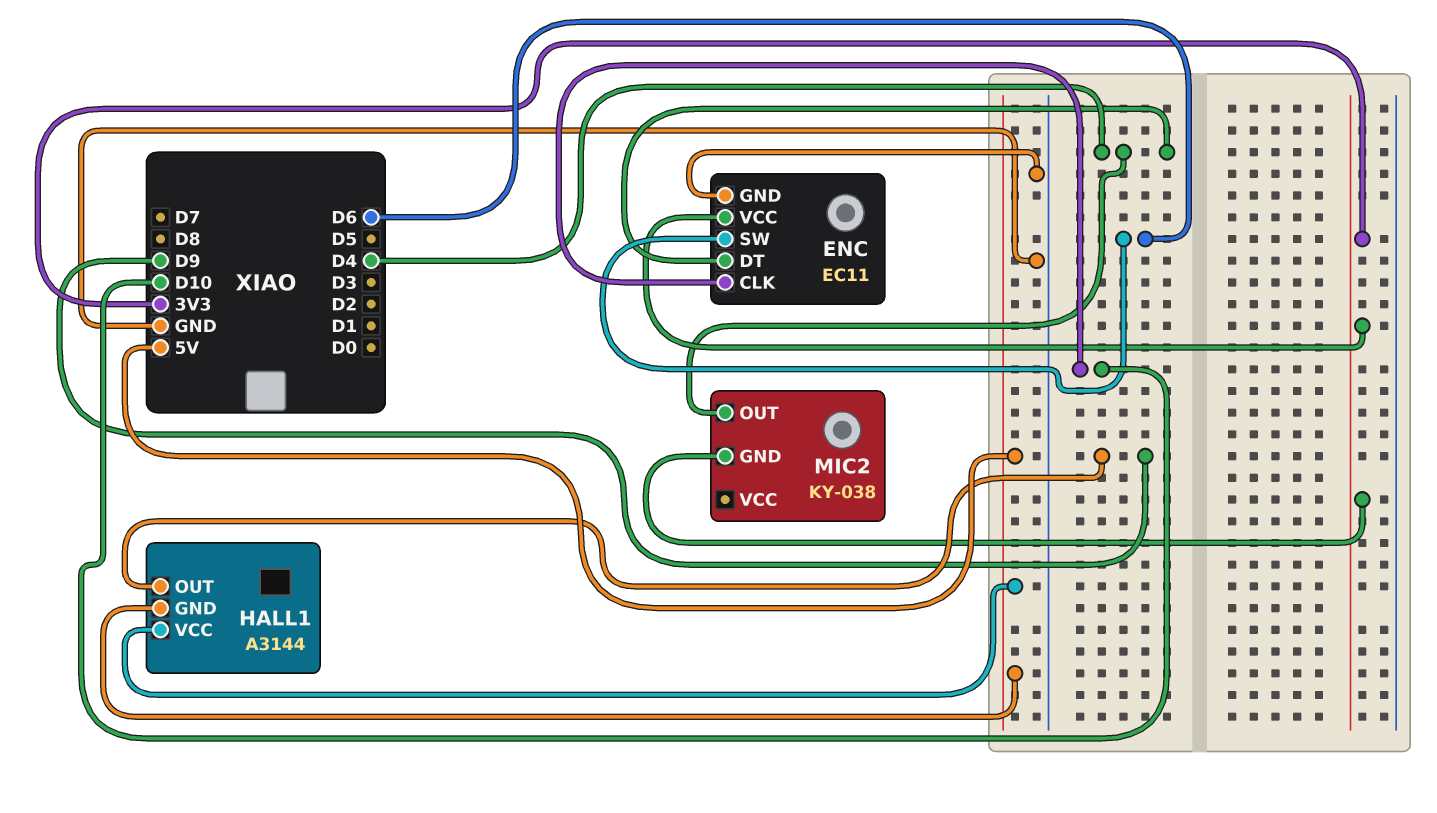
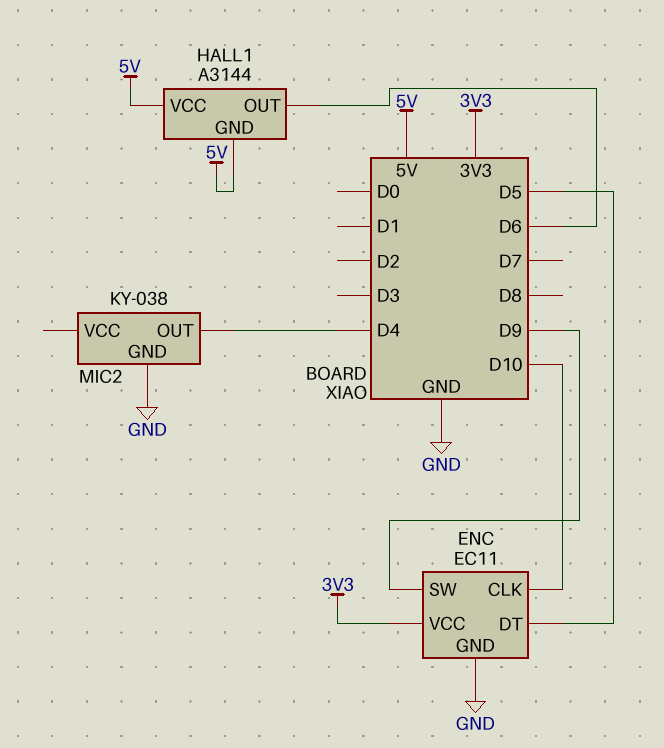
ENC pin DT: D4 -> D5
ENC pin SW: D6 -> D9
HALL1 pin OUT: D9 -> D6
MIC2 pin GND: 3V3 -> GND

